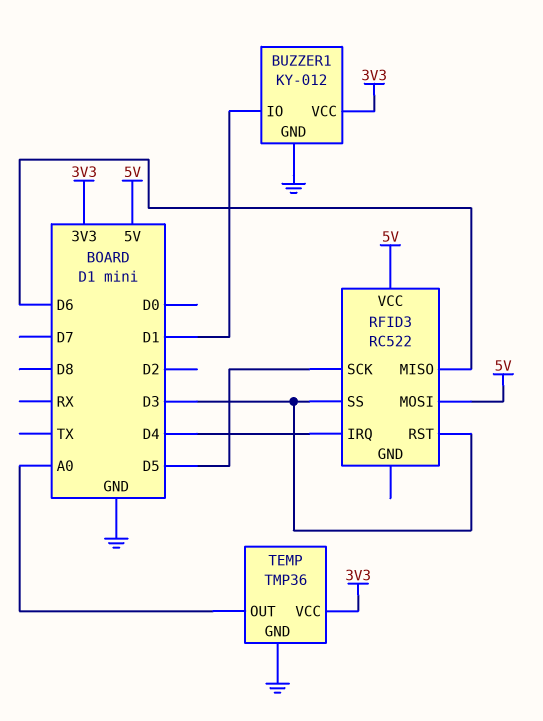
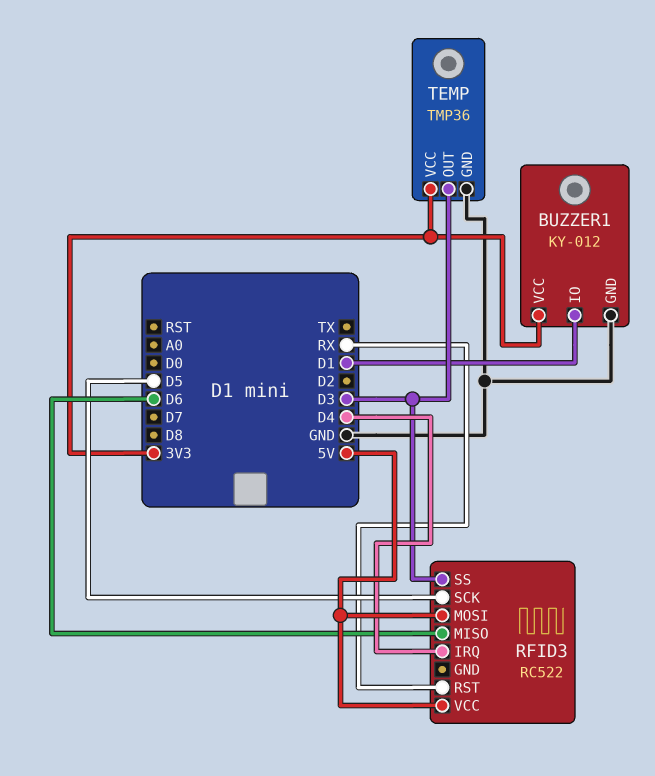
RFID3 pin RST: D3 -> RX
TEMP pin OUT: A0 -> D3

